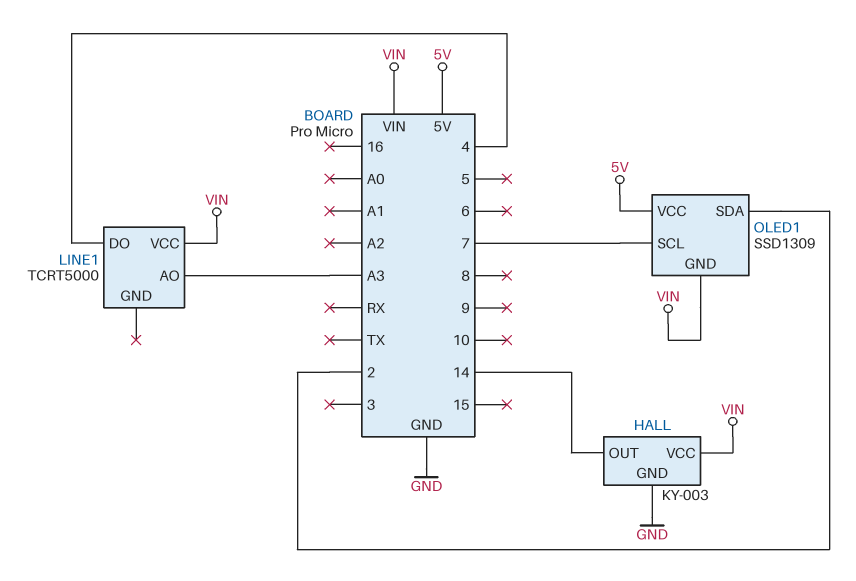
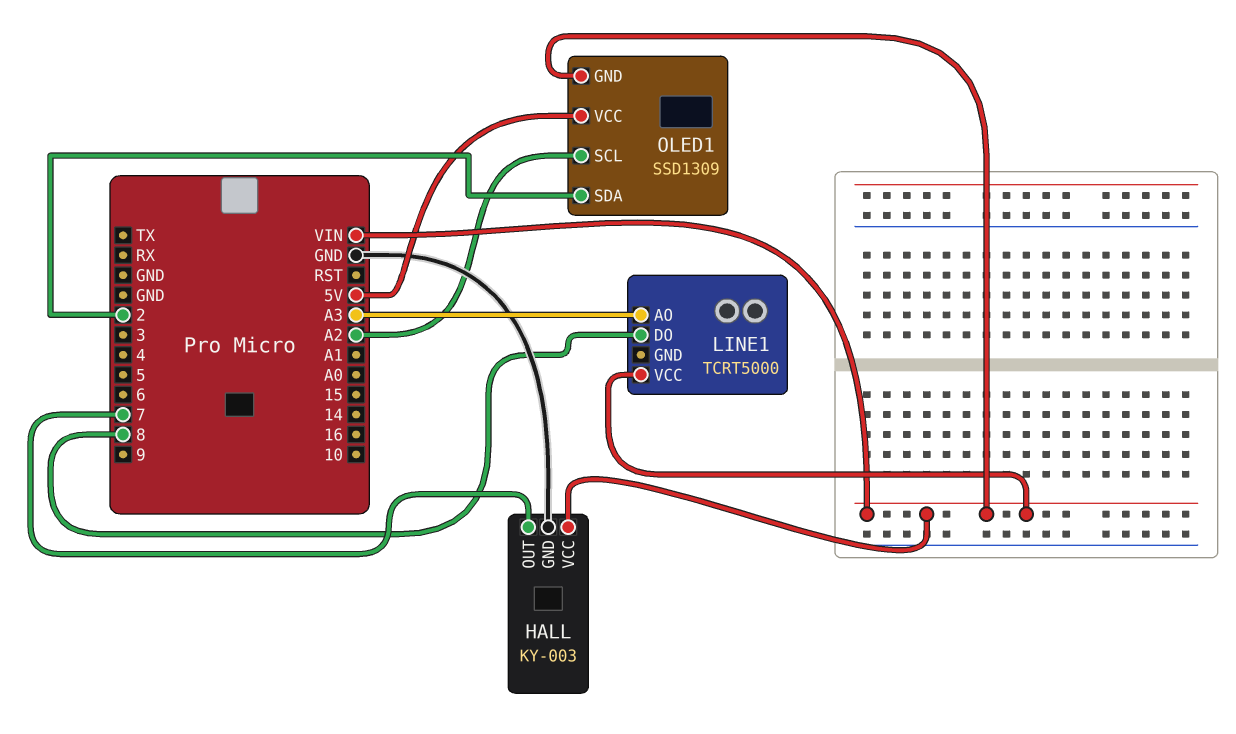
HALL pin OUT: 14 -> 7
LINE1 pin DO: 4 -> 8
OLED1 pin SCL: 7 -> A2

